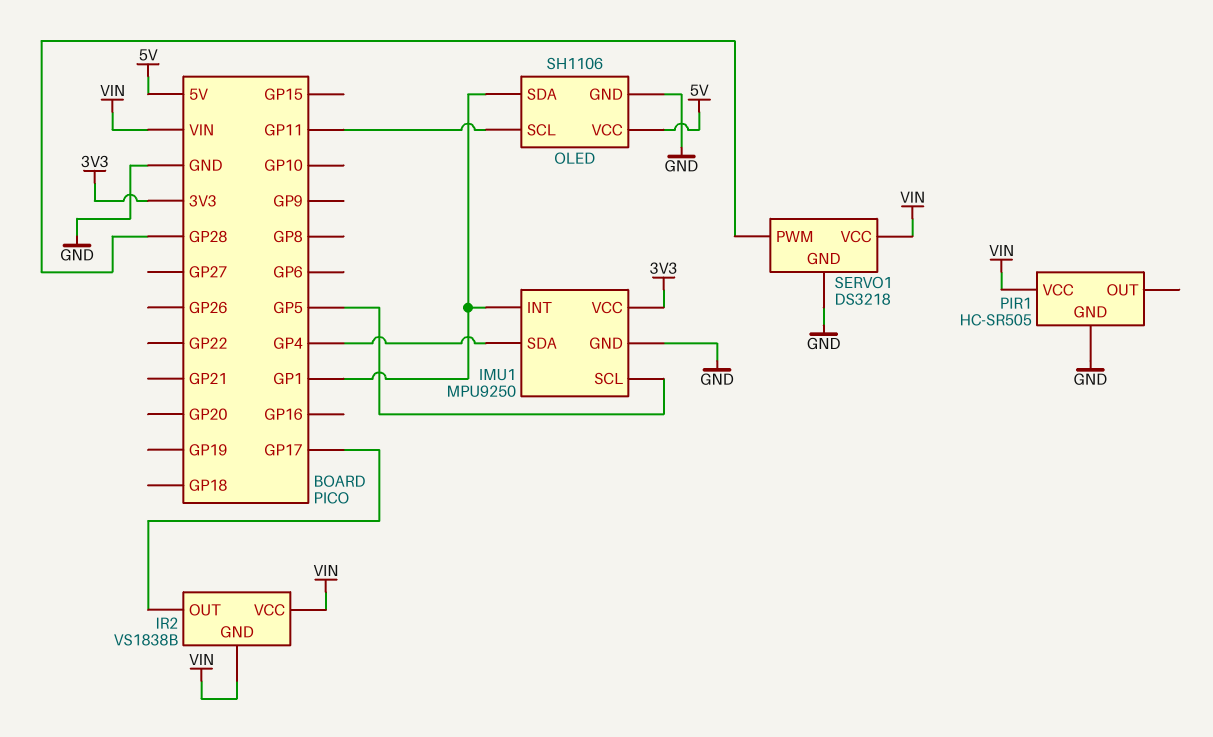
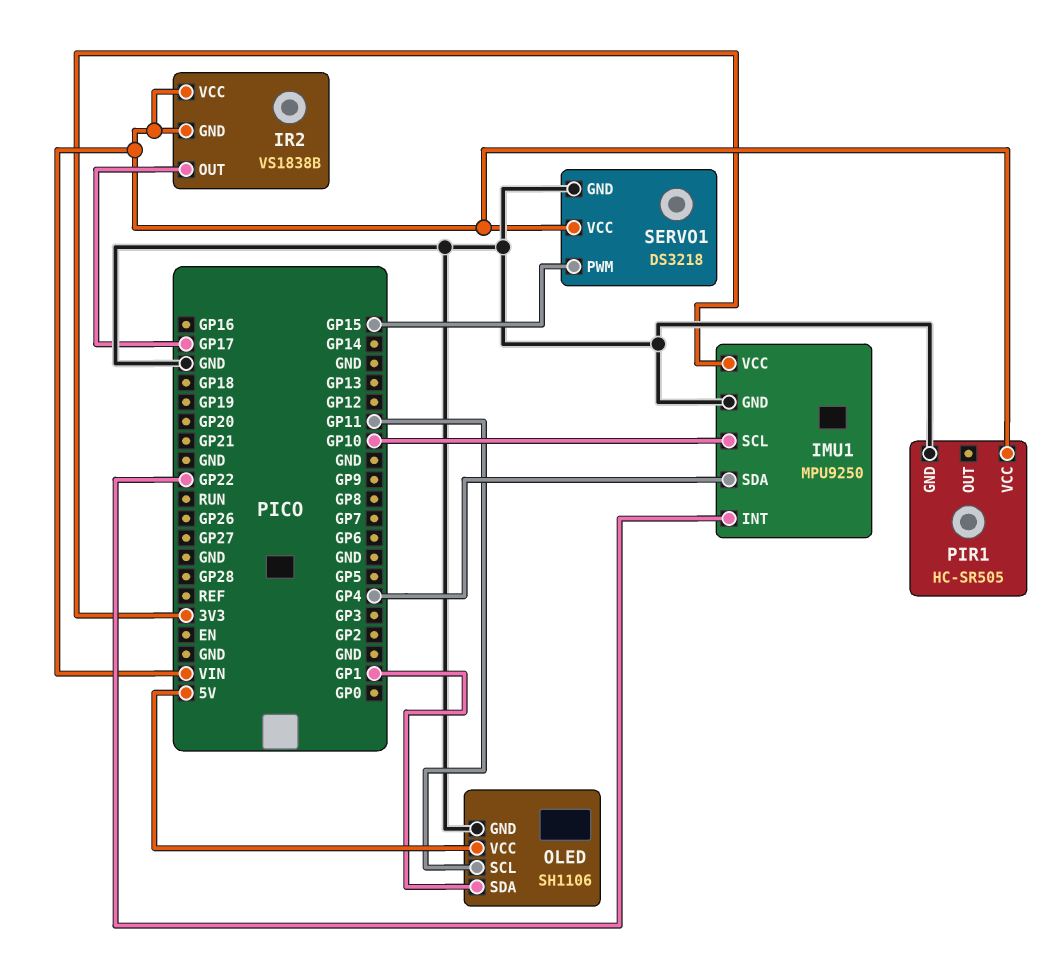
IMU1 pin INT: GP1 -> GP22
IMU1 pin SCL: GP5 -> GP10
SERVO1 pin PWM: GP28 -> GP15

